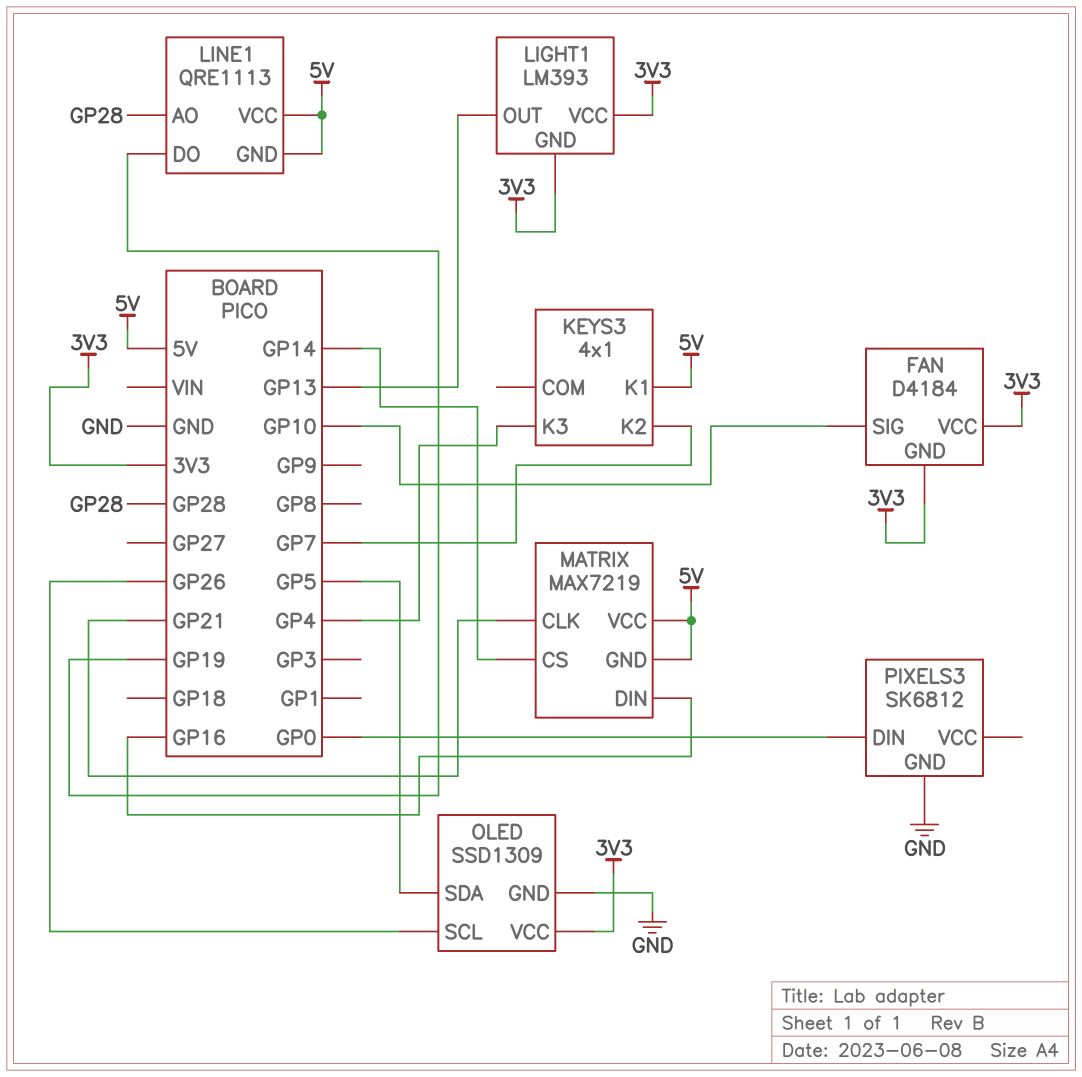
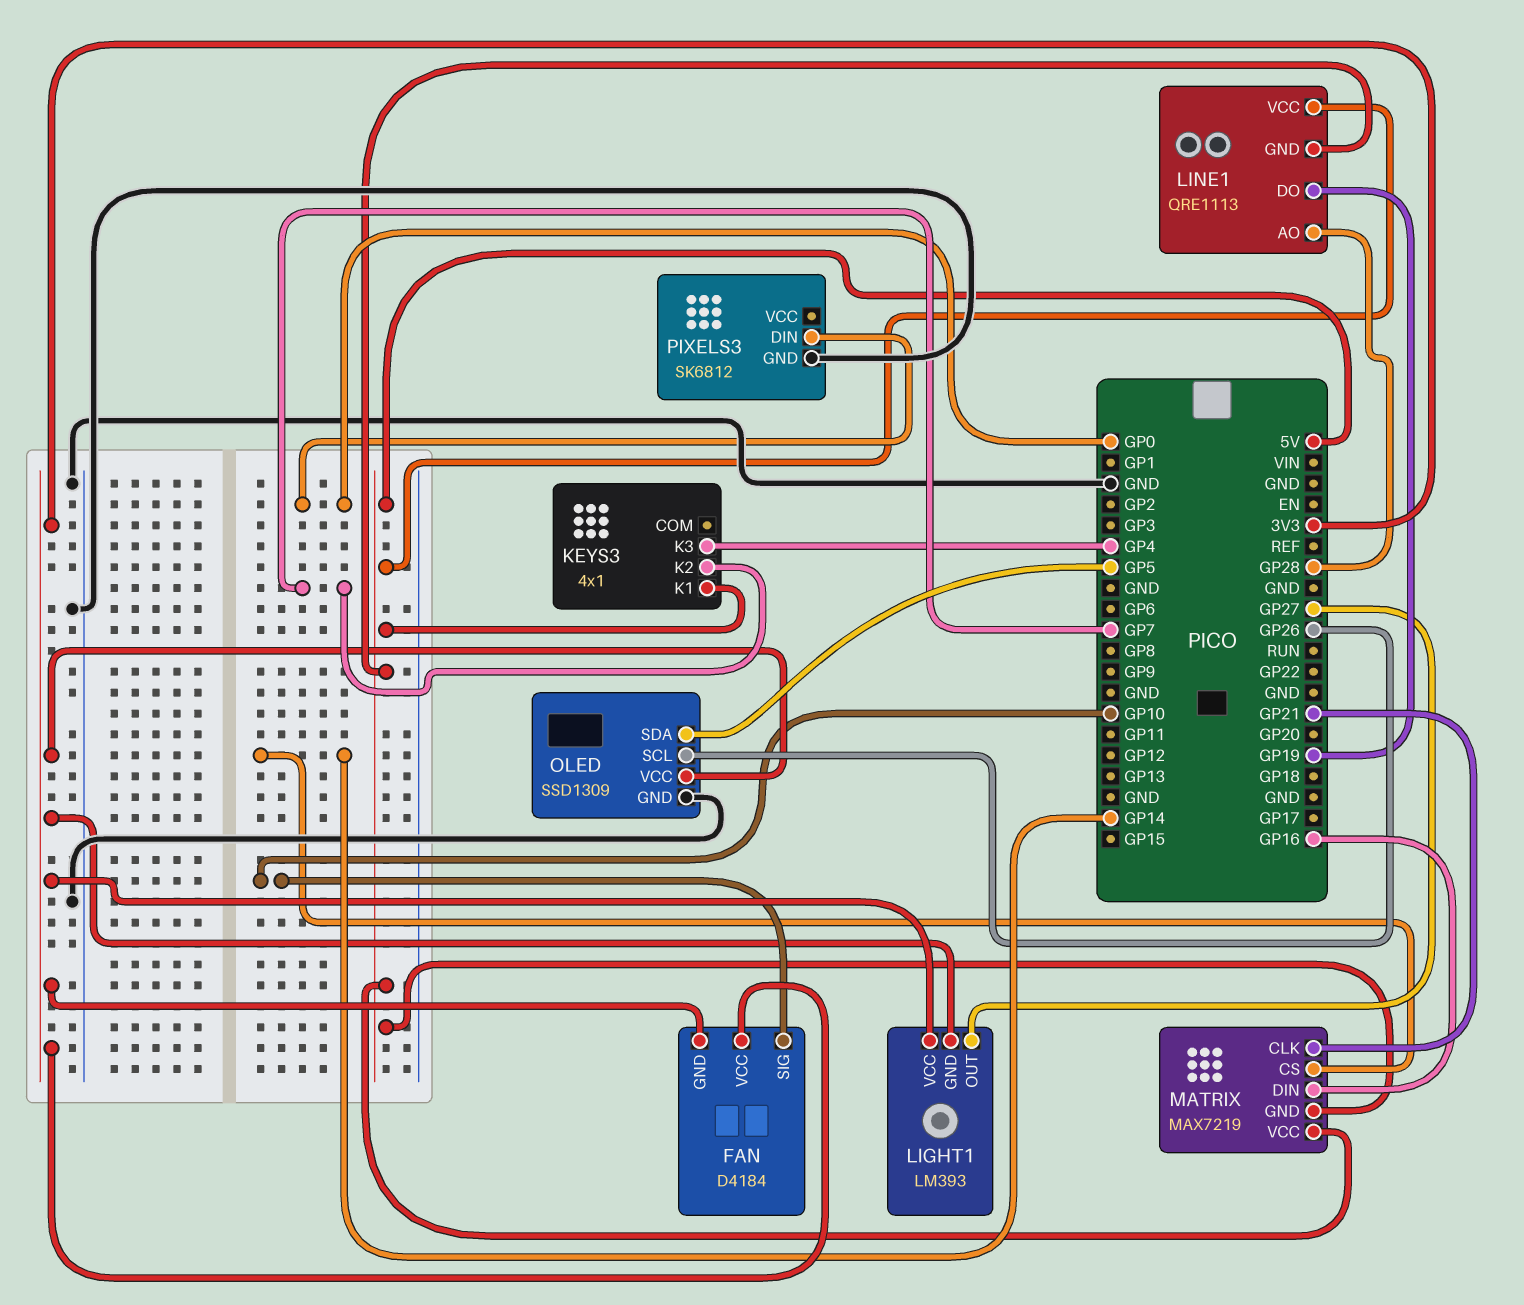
LIGHT1 pin OUT: GP13 -> GP27

